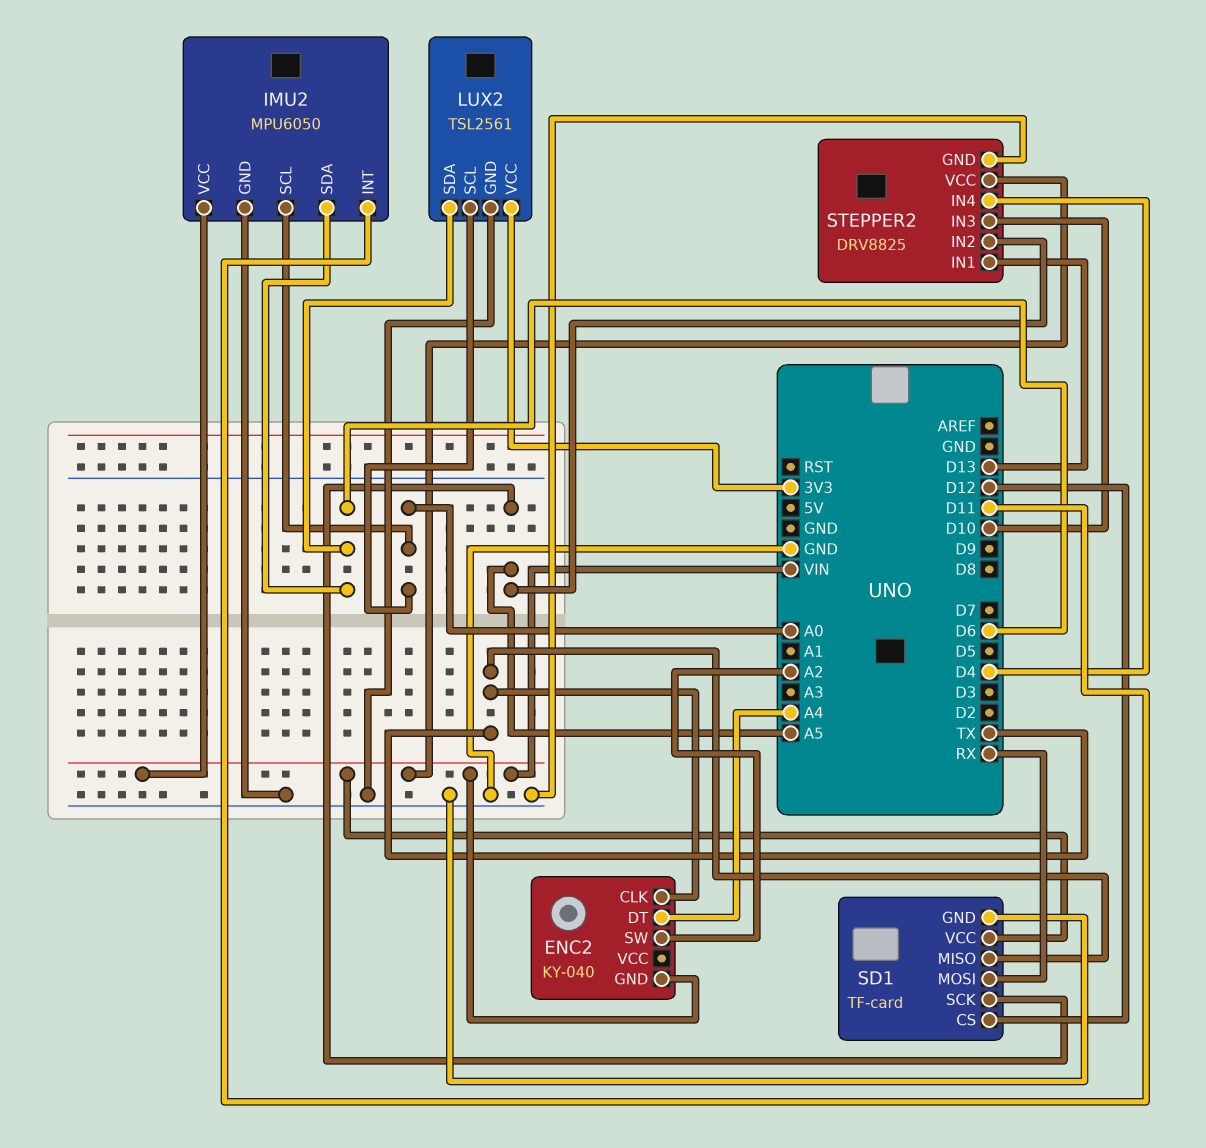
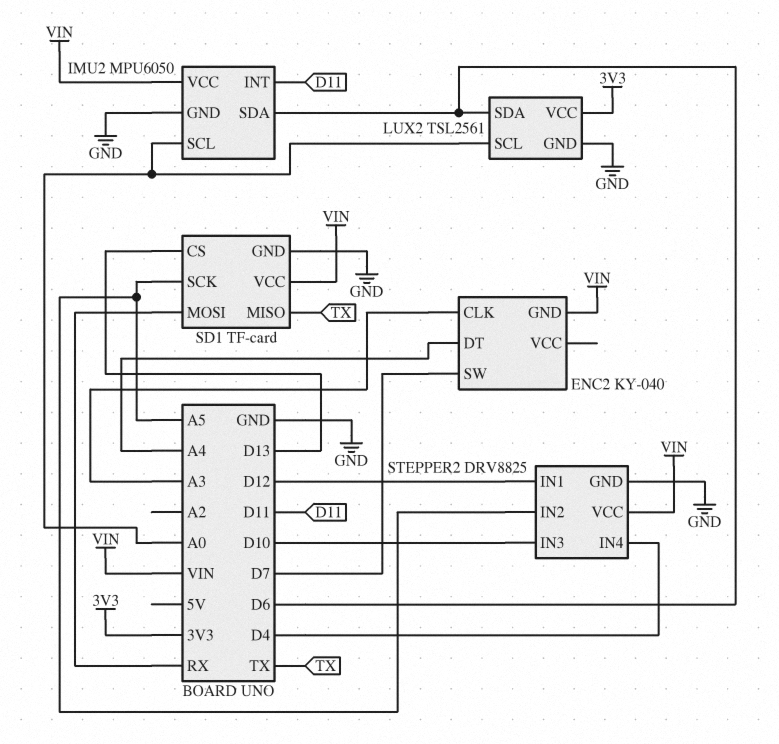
ENC2 pin CLK: TX -> A3
ENC2 pin SW: A2 -> D7
SD1 pin CS: D12 -> D13
STEPPER2 pin IN1: D13 -> D12

